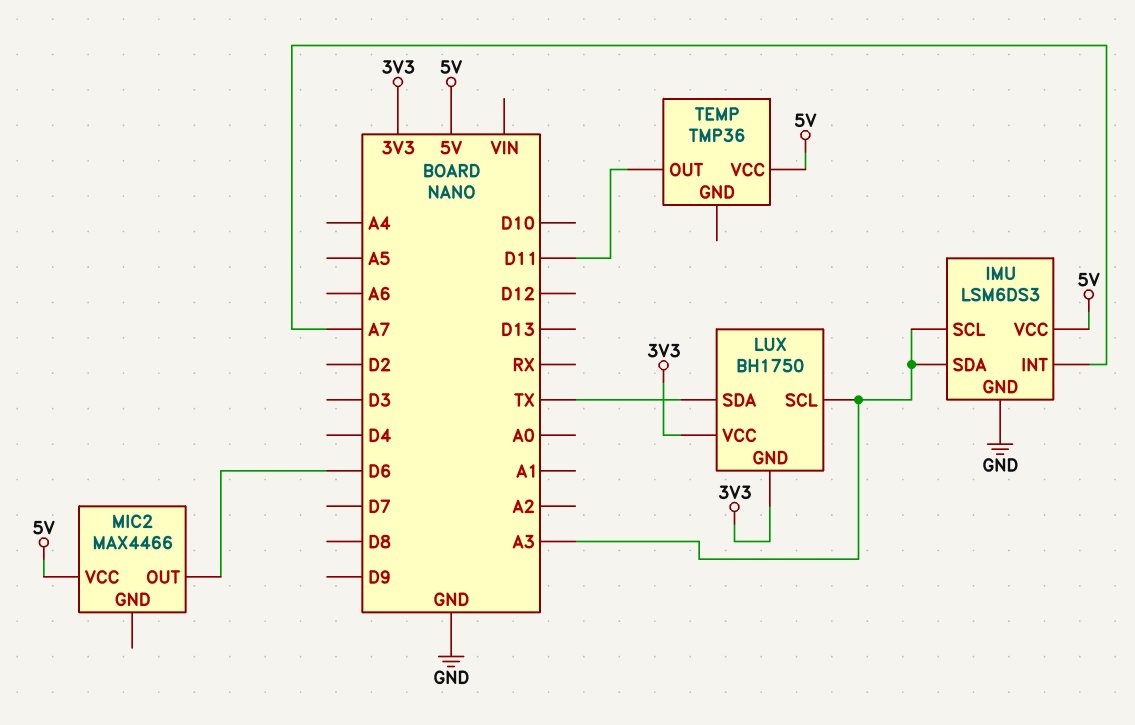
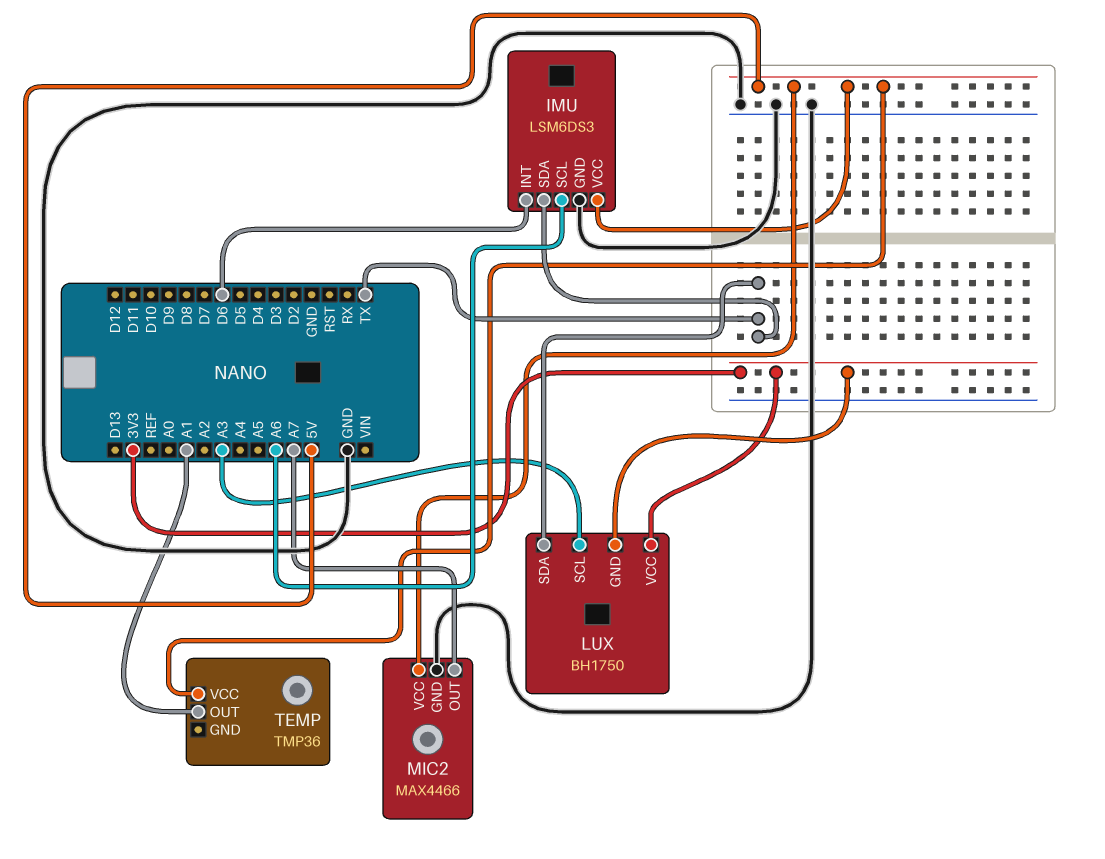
IMU pin INT: A7 -> D6
IMU pin SCL: A3 -> A6
IMU pin SDA: A3 -> TX
MIC2 pin GND: none -> GND
MIC2 pin OUT: D6 -> A7
TEMP pin OUT: D11 -> A1

